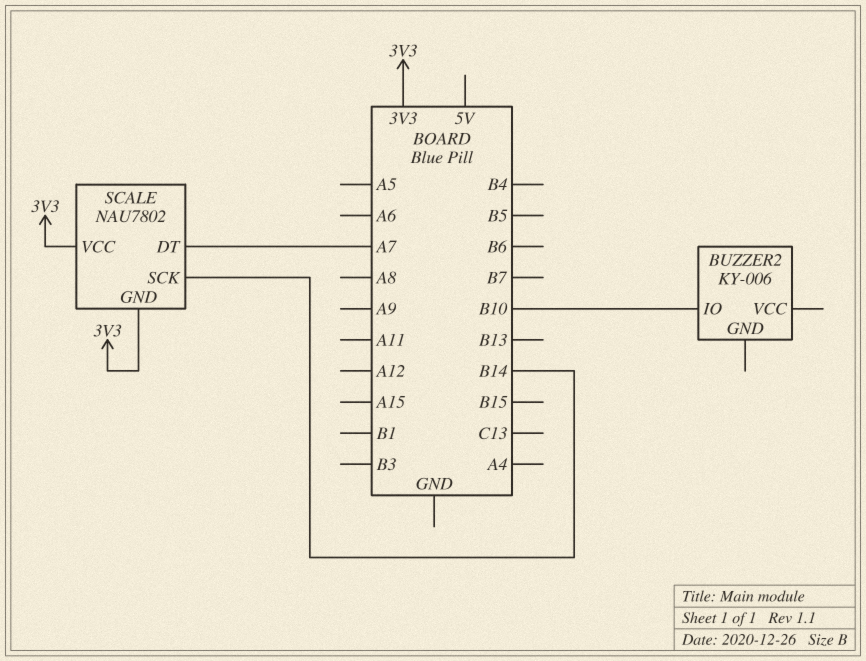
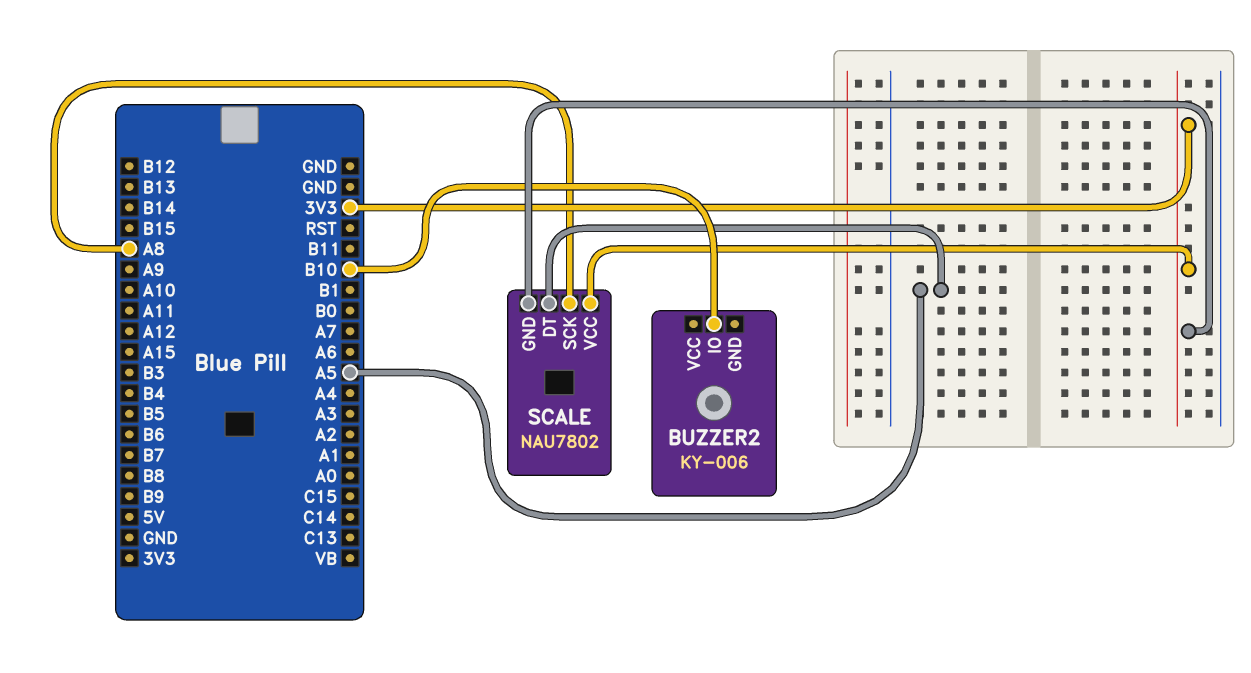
SCALE pin DT: A7 -> A5
SCALE pin SCK: B14 -> A8

